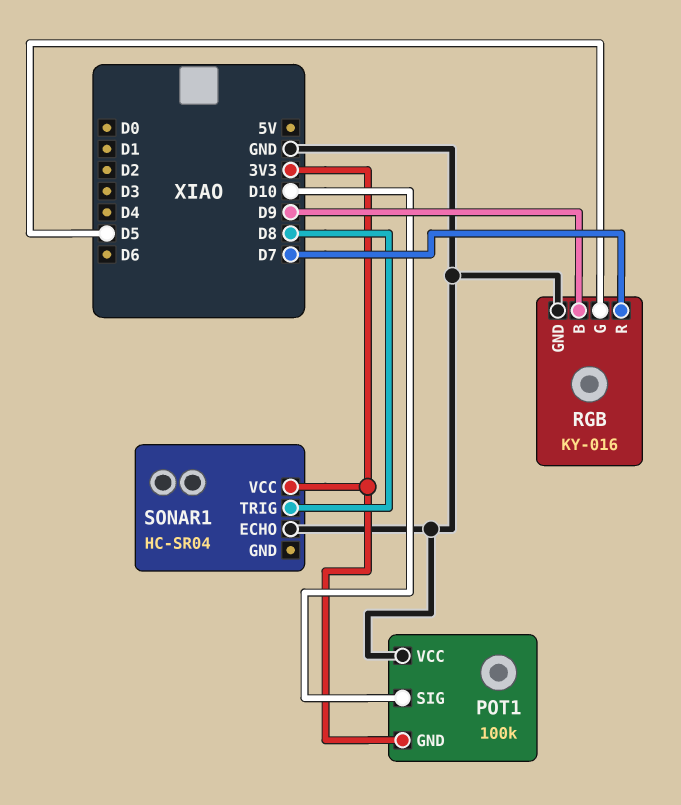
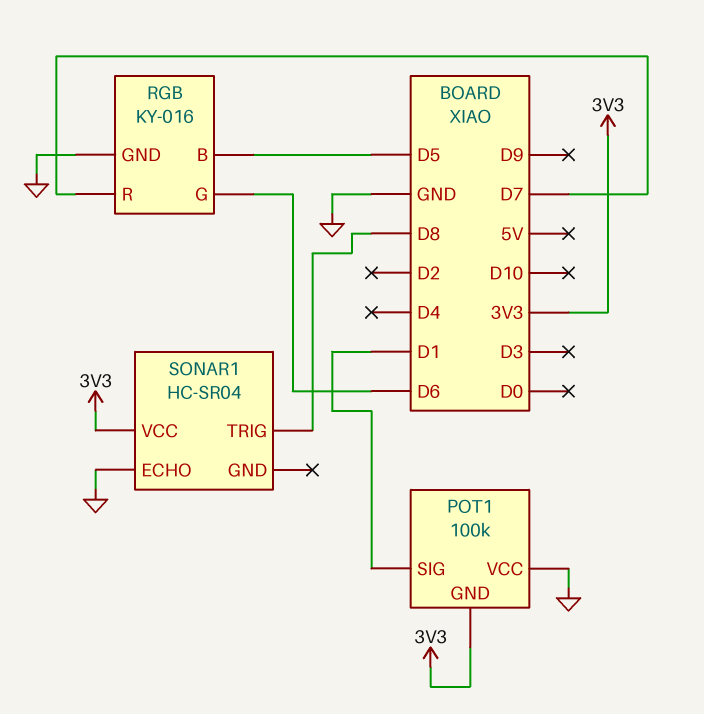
POT1 pin SIG: D10 -> D1
RGB pin B: D9 -> D5
RGB pin G: D5 -> D6

